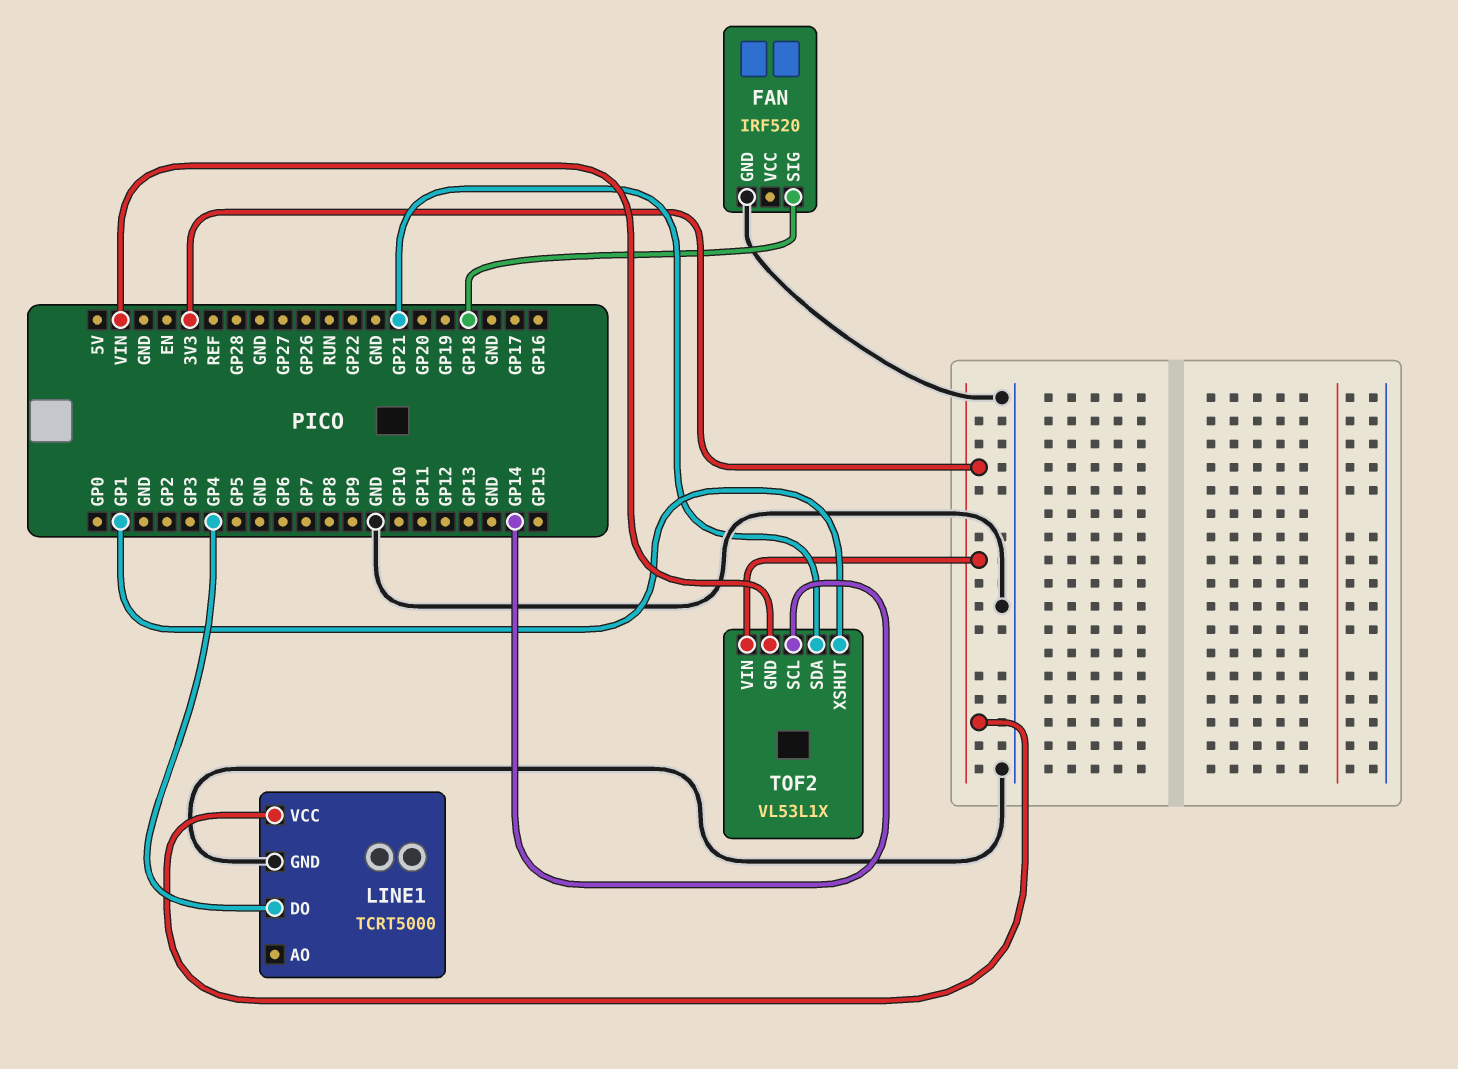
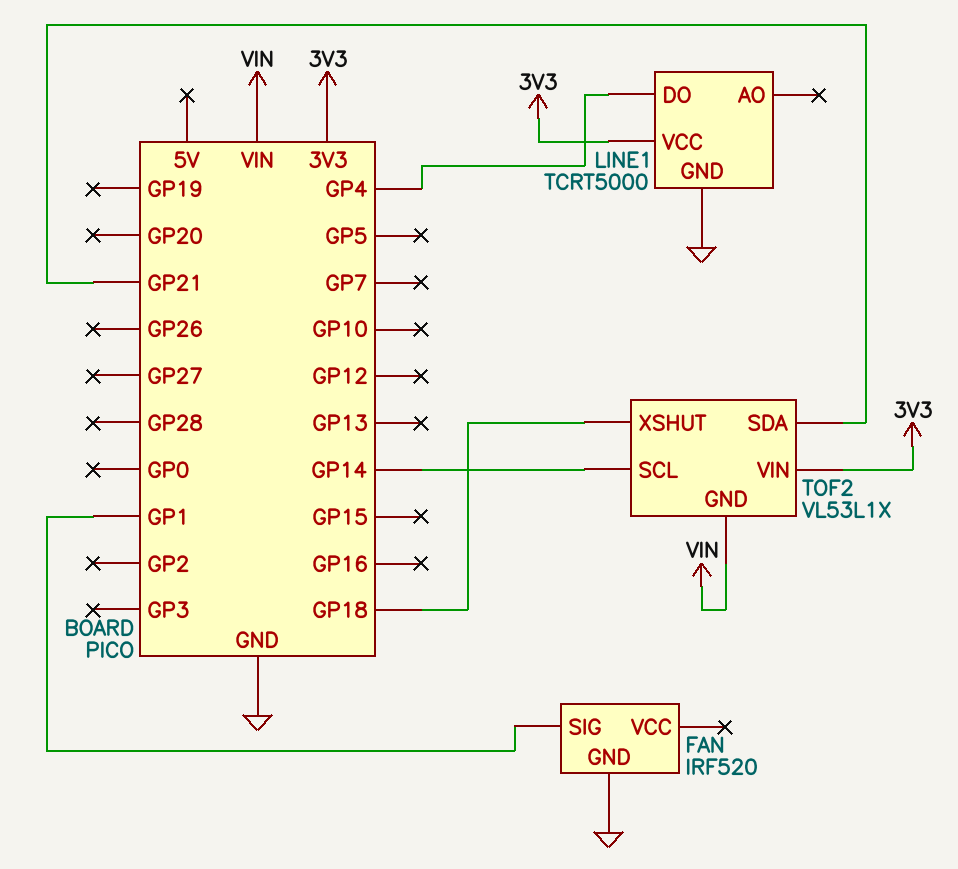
FAN pin SIG: GP18 -> GP1
TOF2 pin XSHUT: GP1 -> GP18

